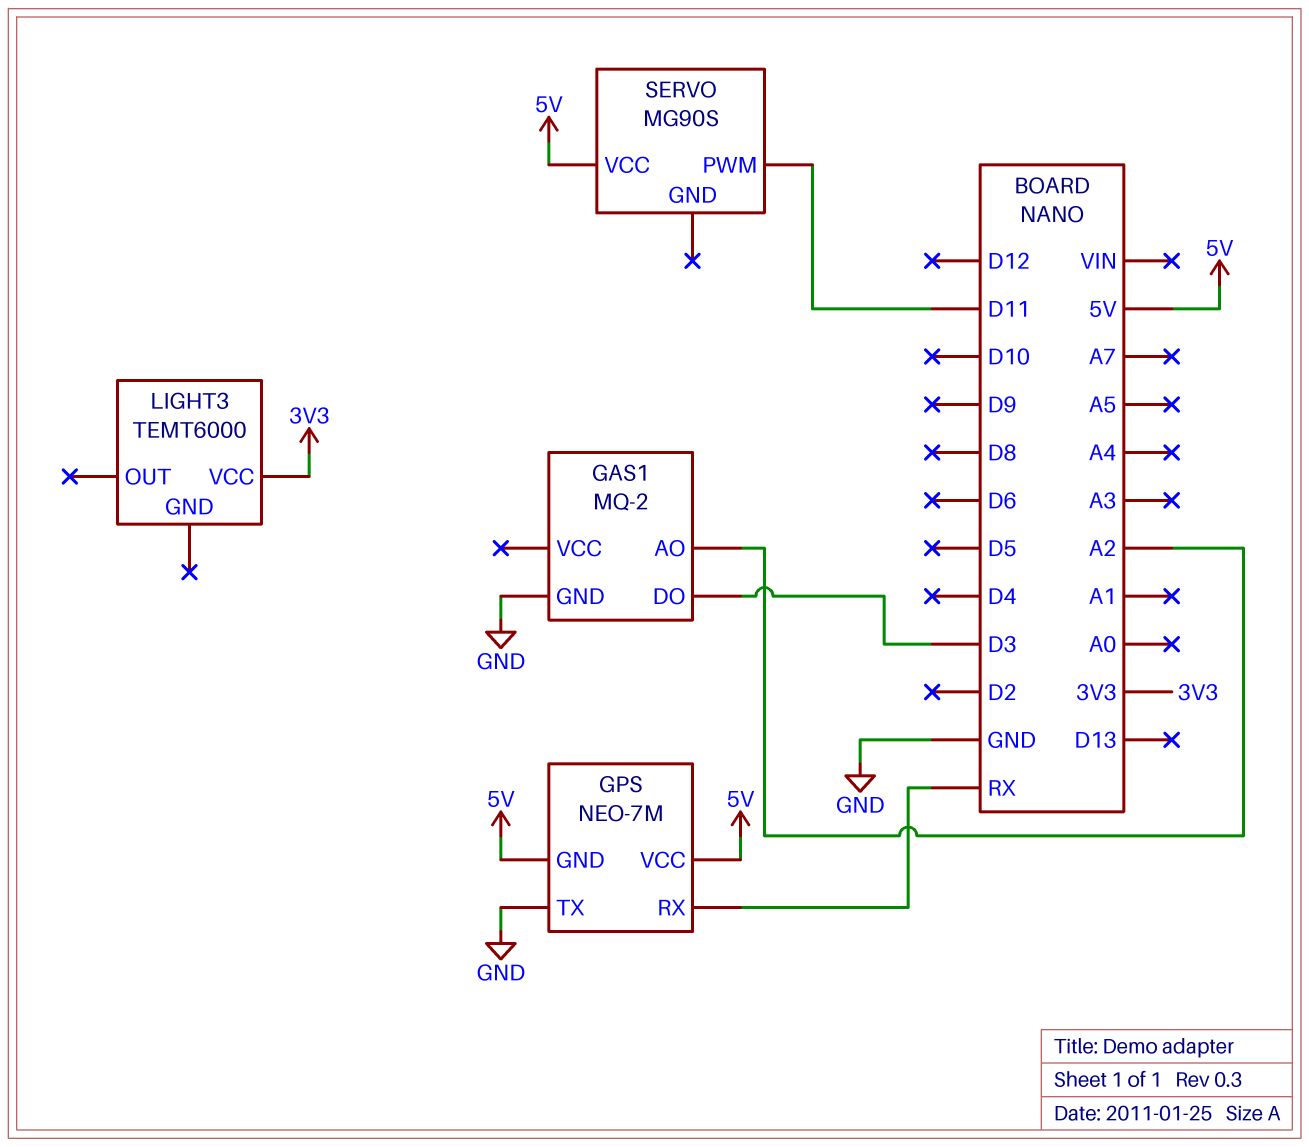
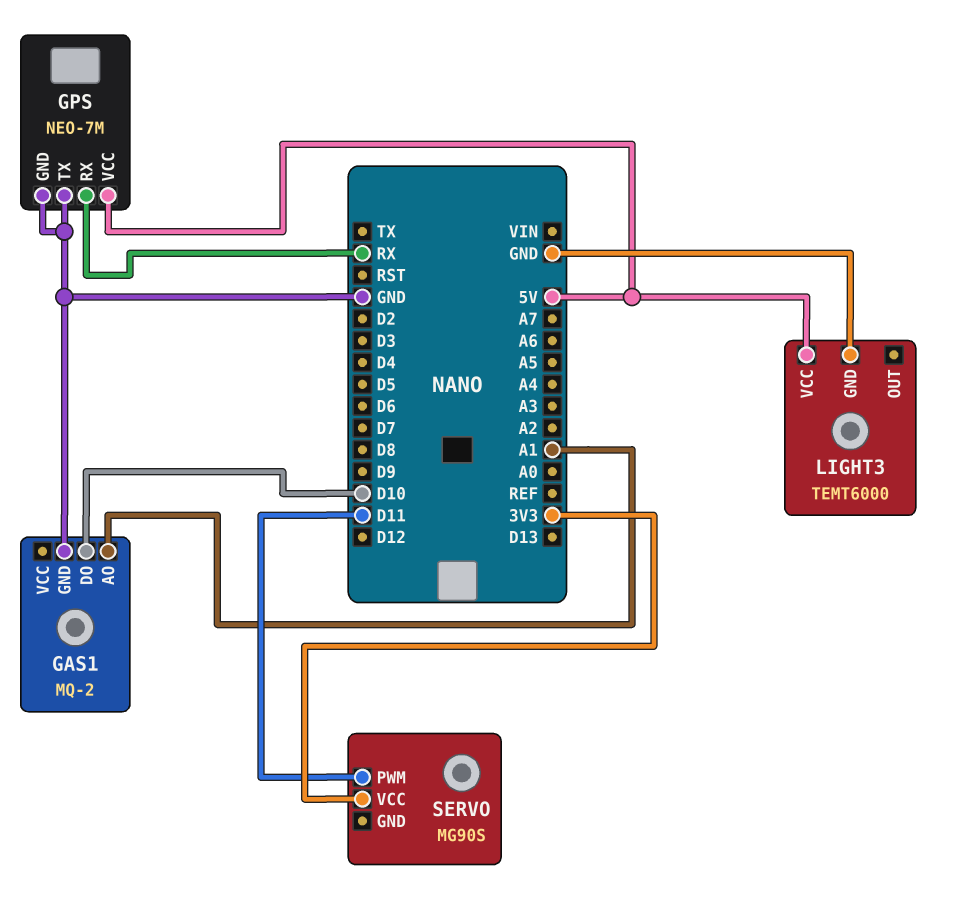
GAS1 pin AO: A2 -> A1
GAS1 pin DO: D3 -> D10
GPS pin GND: 5V -> GND
LIGHT3 pin GND: none -> GND
LIGHT3 pin VCC: 3V3 -> 5V
SERVO pin VCC: 5V -> 3V3

